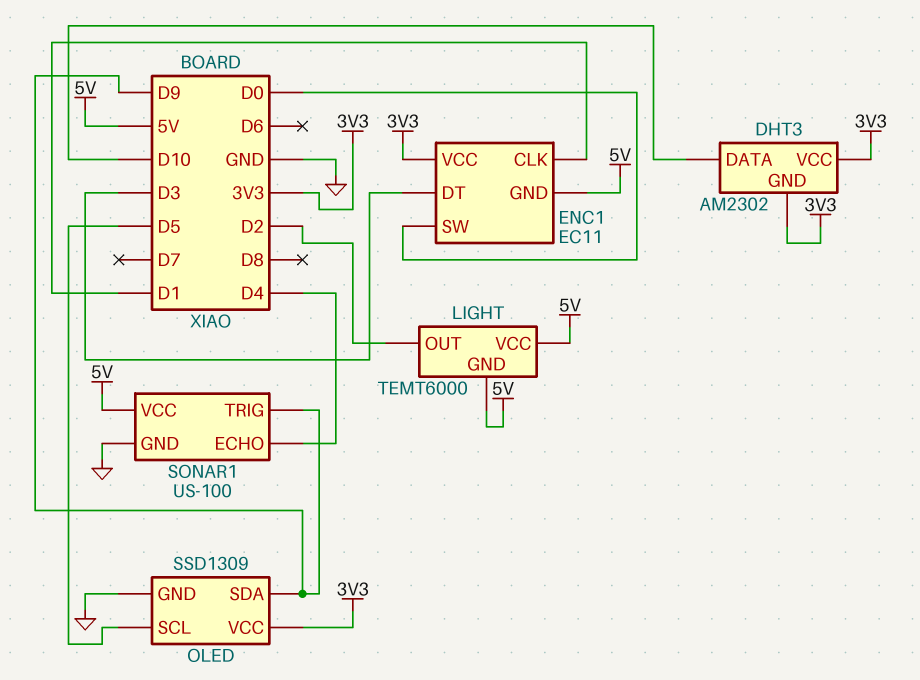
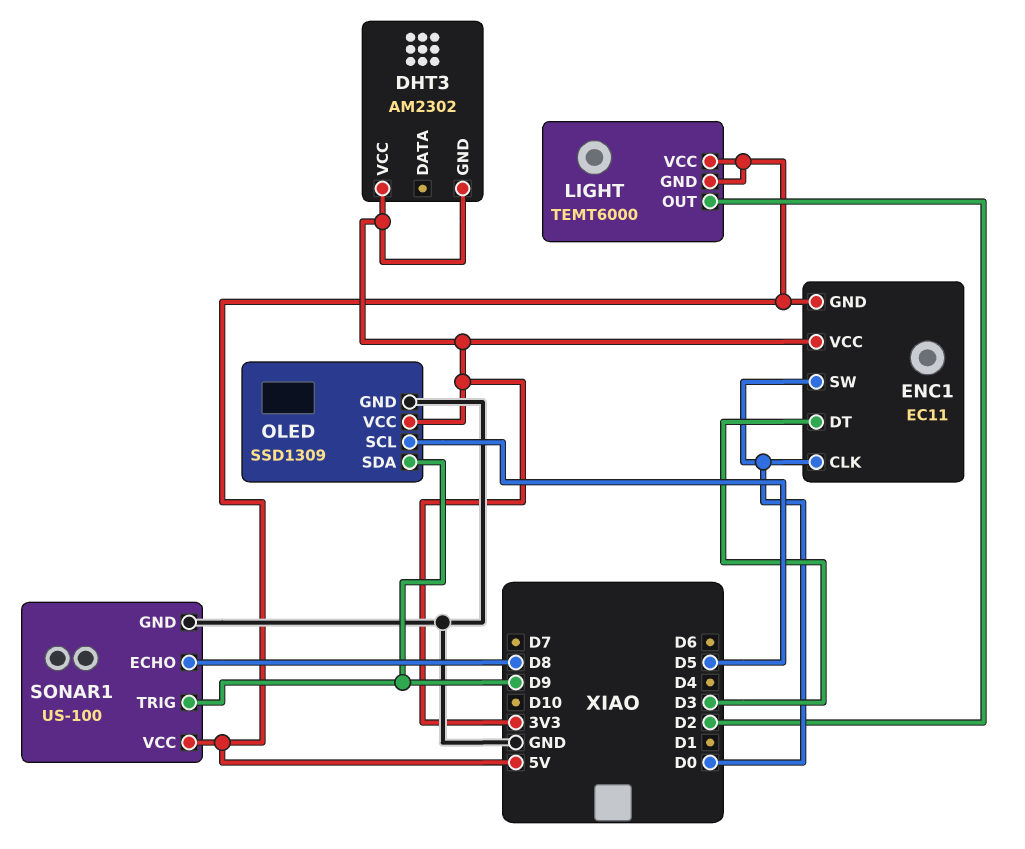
DHT3 pin DATA: D10 -> none
ENC1 pin CLK: D1 -> D0
SONAR1 pin ECHO: D4 -> D8

